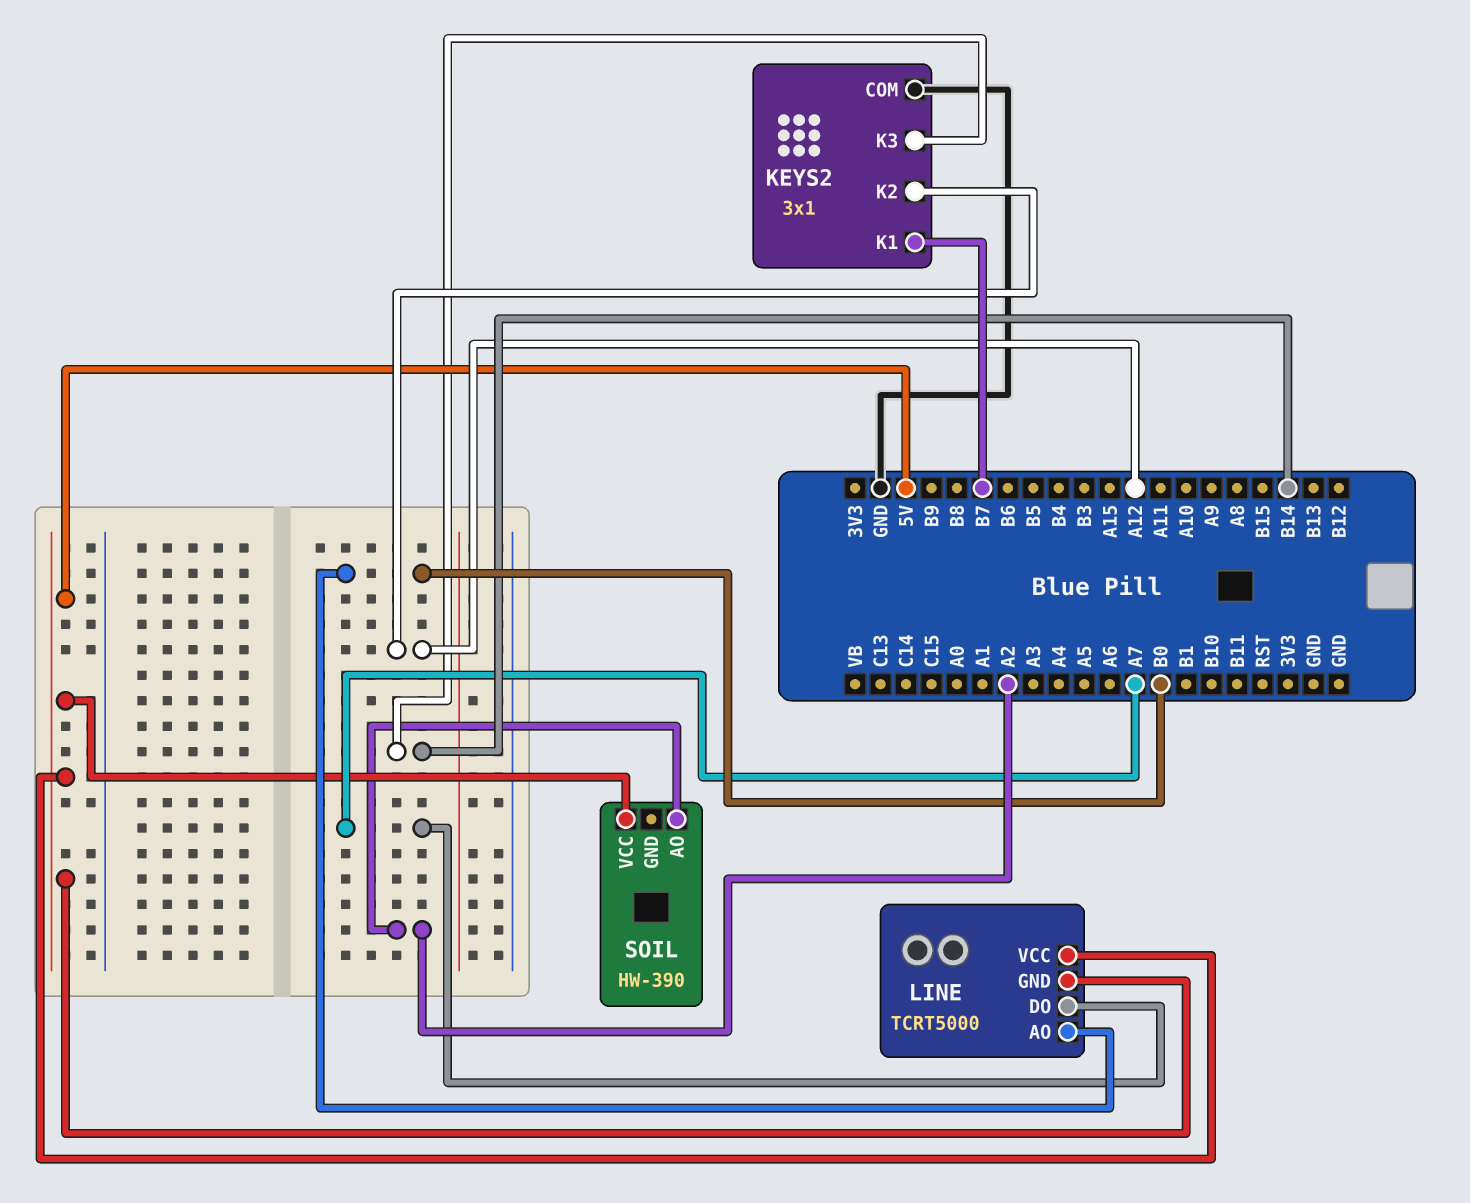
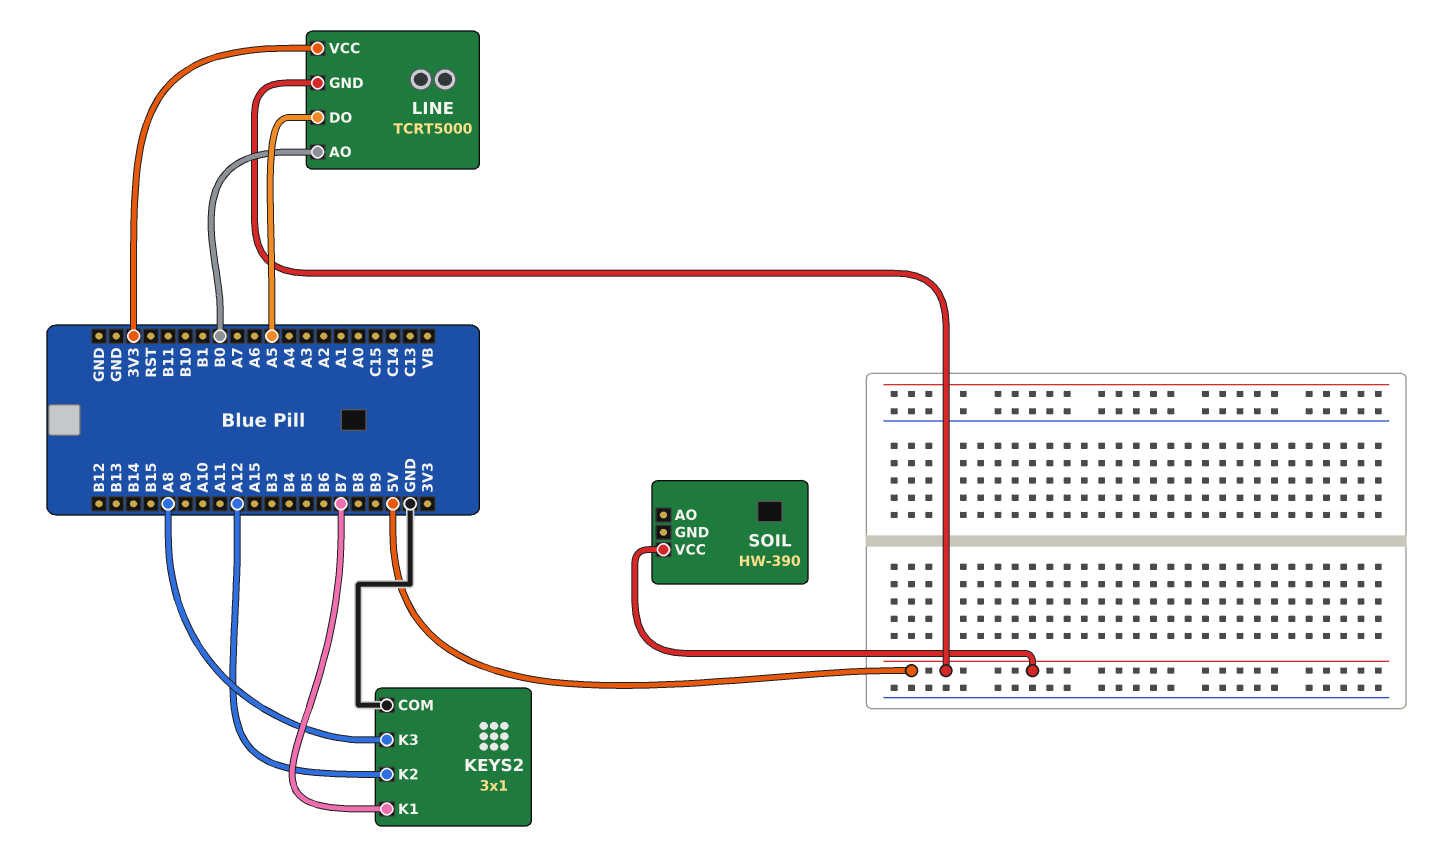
KEYS2 pin K3: B14 -> A8
LINE pin DO: A7 -> A5
LINE pin VCC: 5V -> 3V3
SOIL pin AO: A2 -> none

